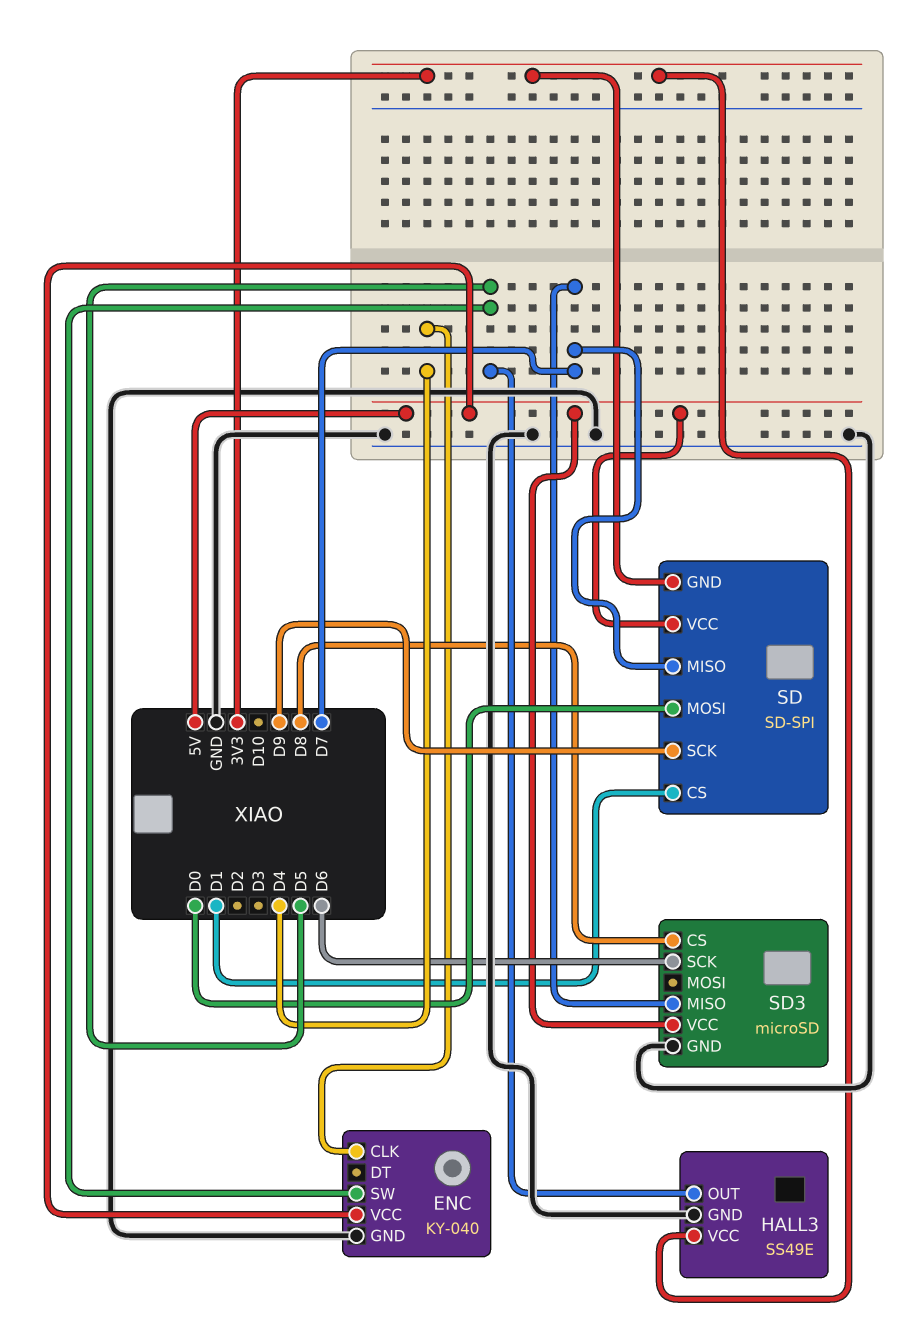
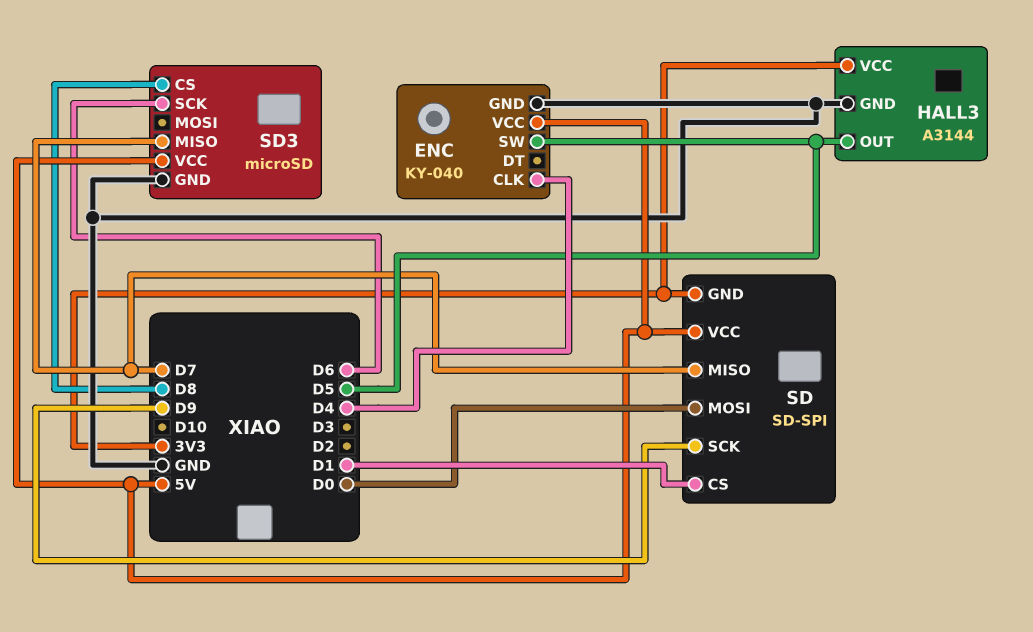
HALL3: SS49E -> A3144

